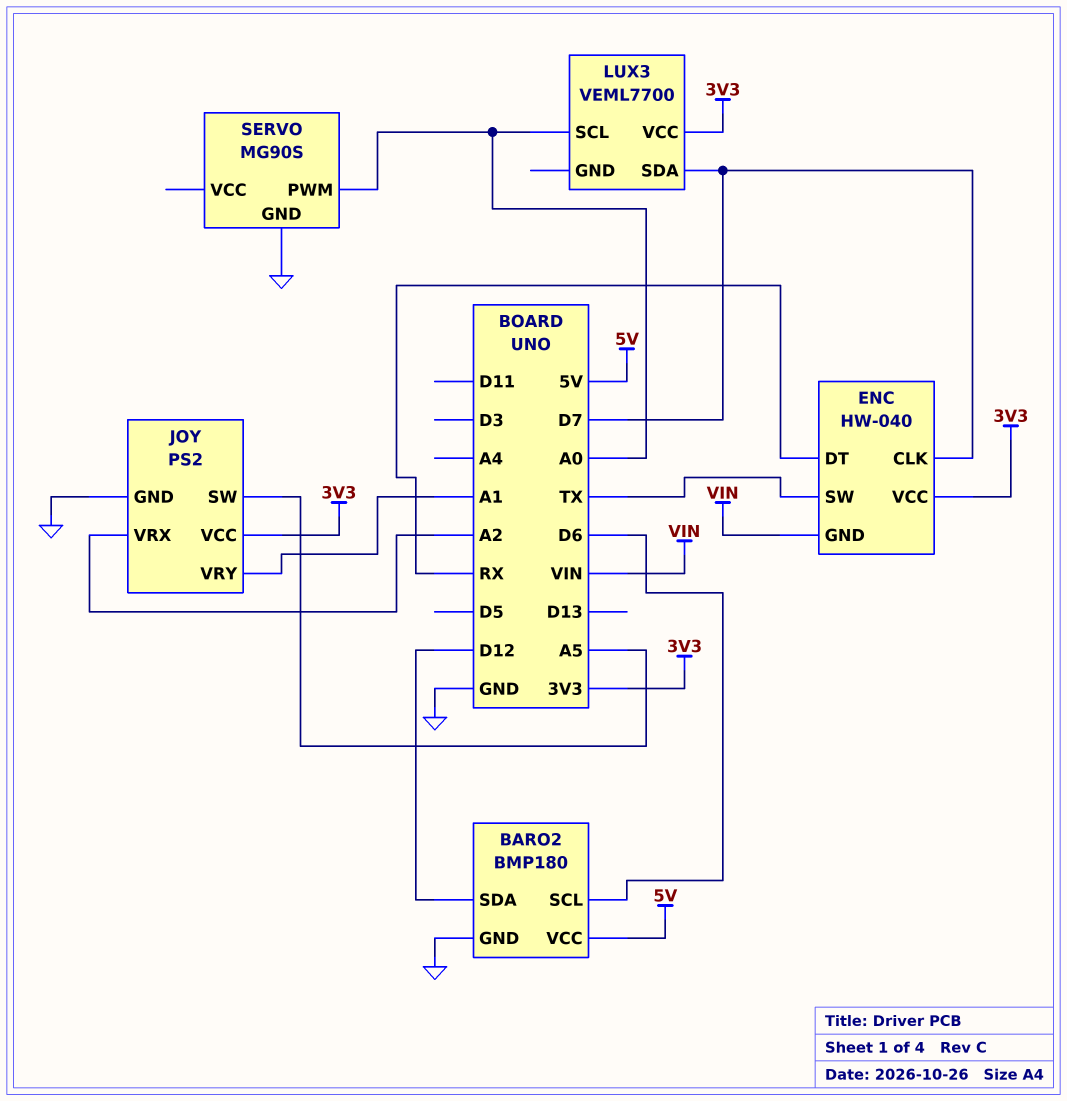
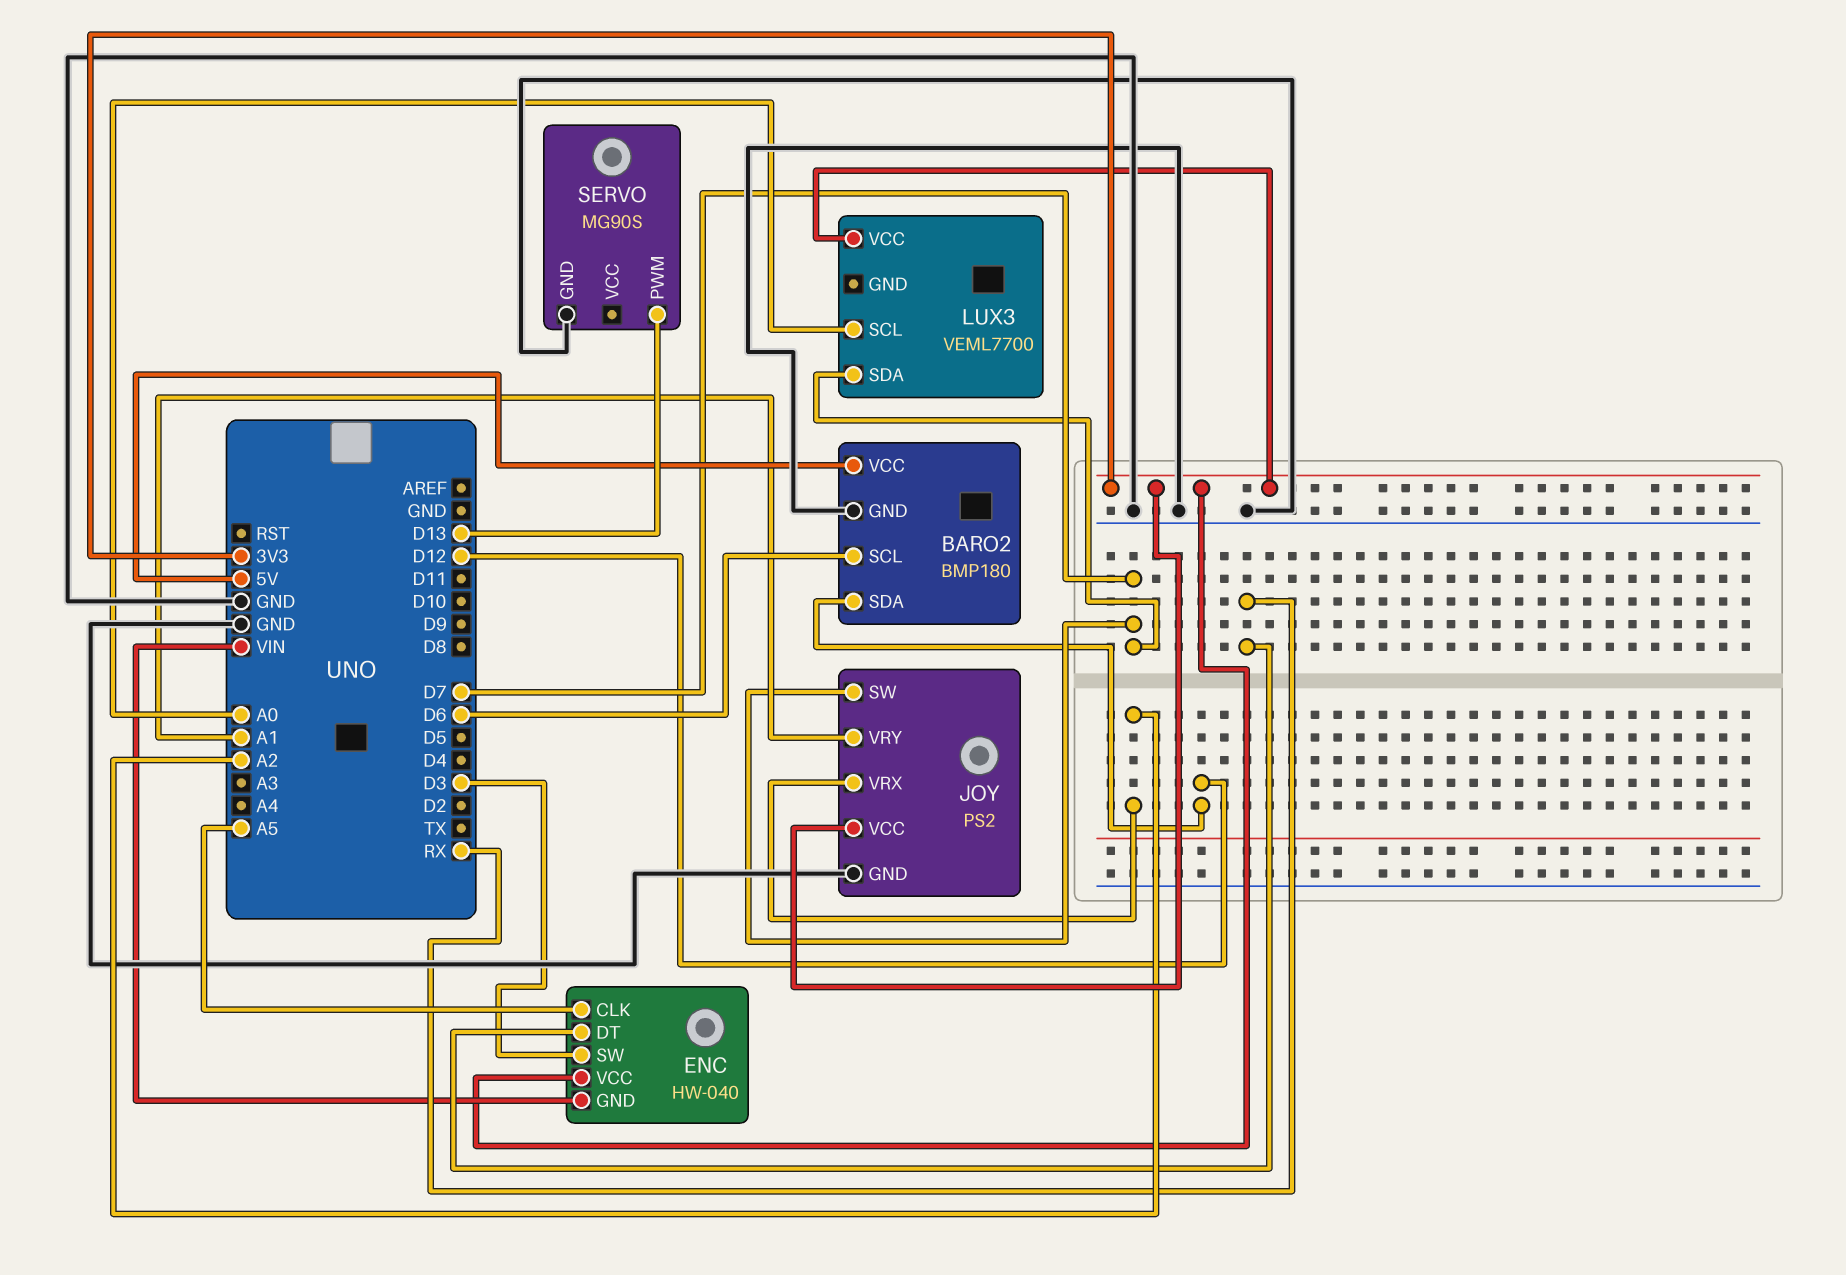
ENC pin CLK: D7 -> A5
ENC pin SW: TX -> D3
JOY pin SW: A5 -> D7
SERVO pin PWM: A0 -> D13

